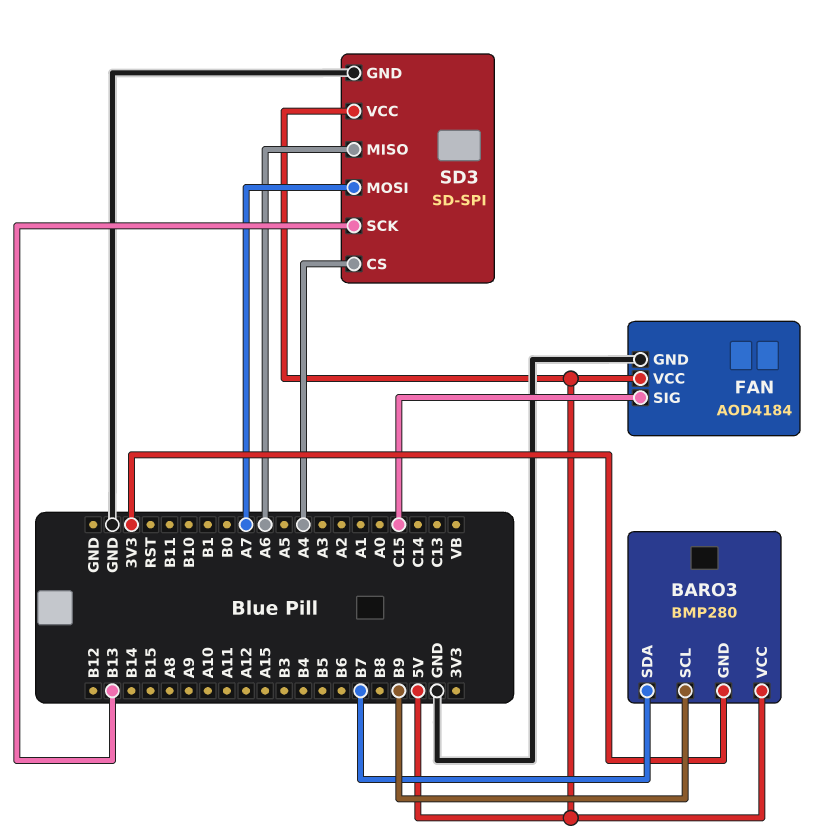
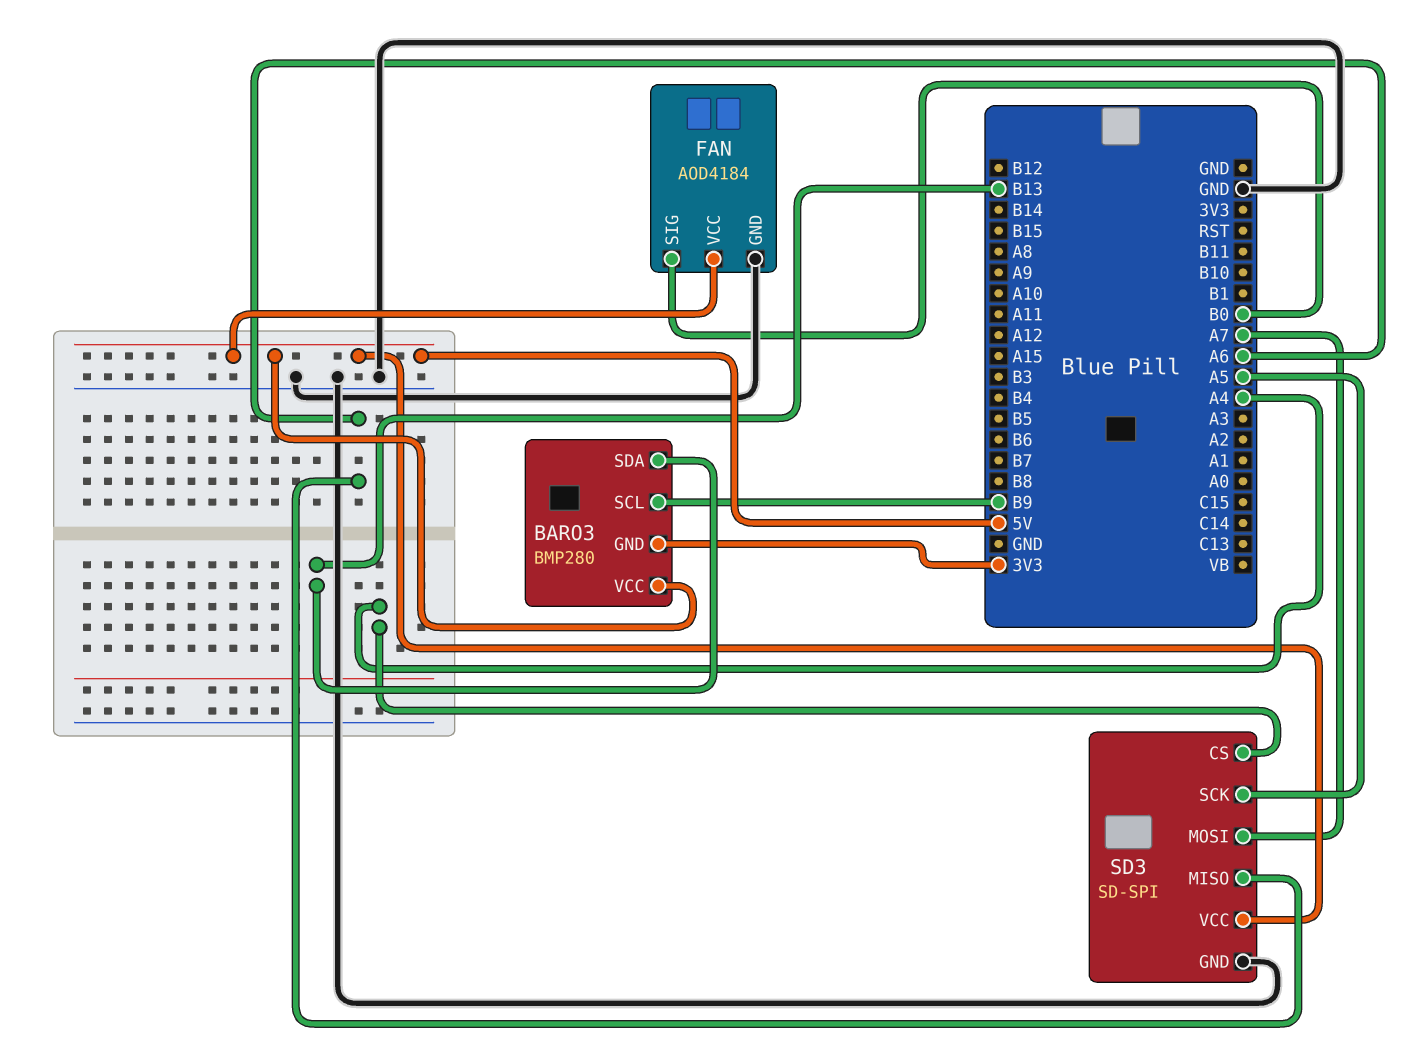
BARO3 pin SDA: B7 -> B13
FAN pin SIG: C15 -> B0
SD3 pin SCK: B13 -> A5

